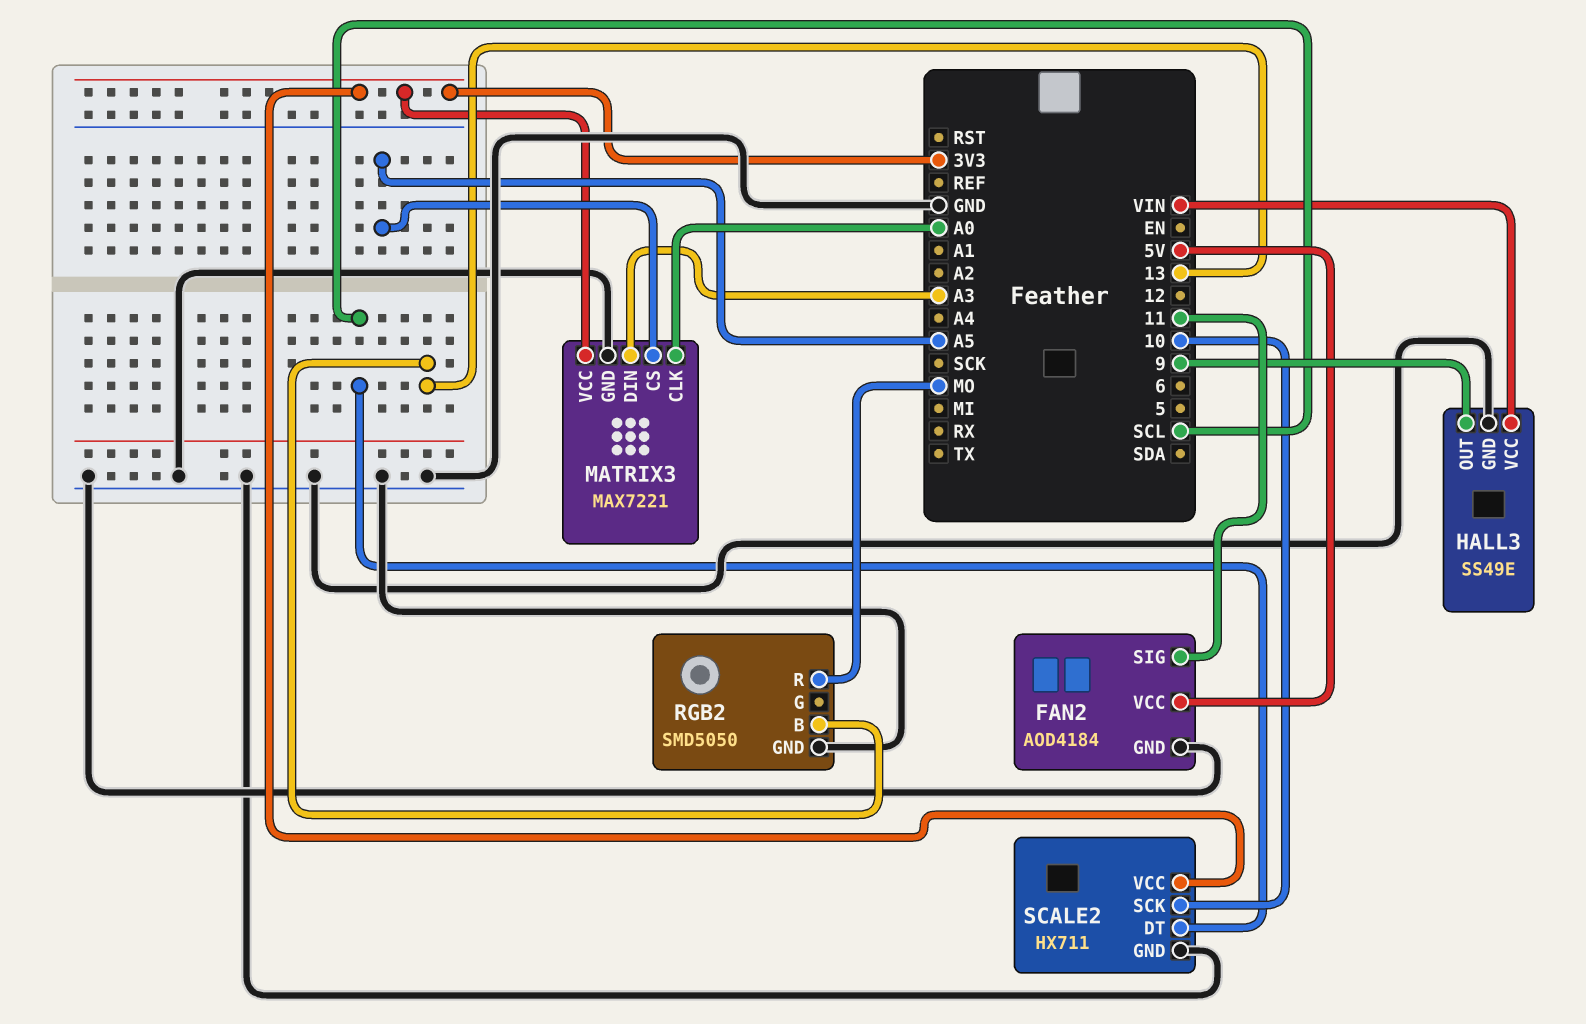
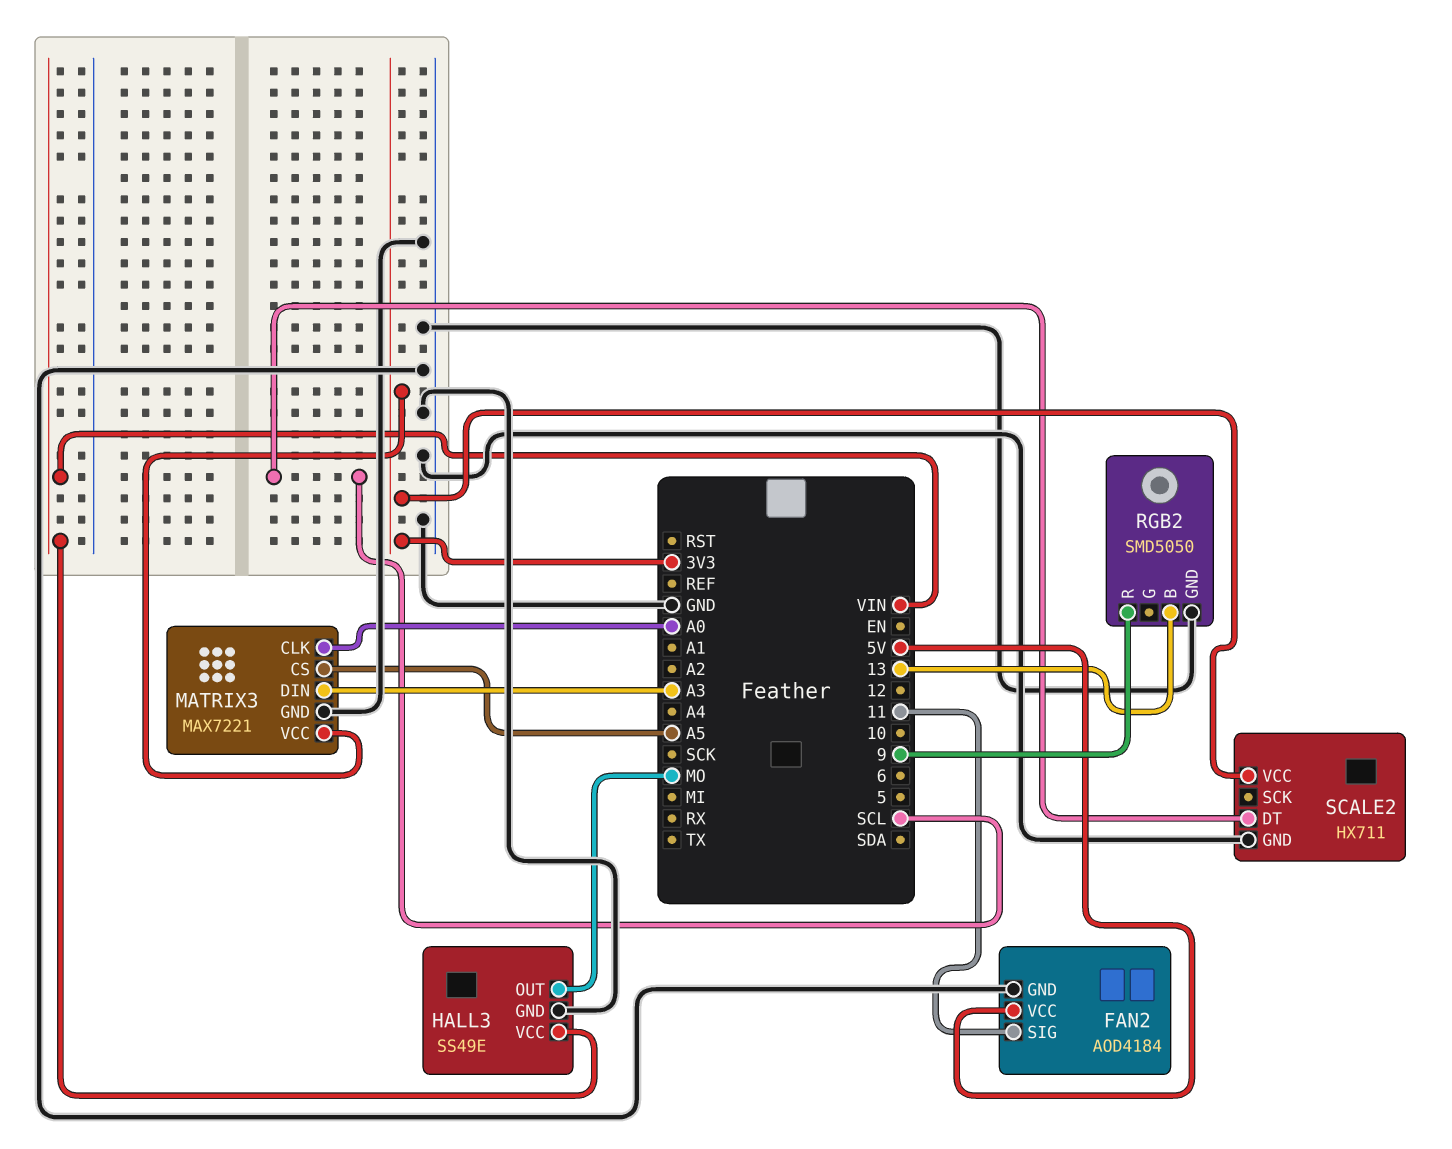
HALL3 pin OUT: 9 -> MO
RGB2 pin R: MO -> 9
SCALE2 pin SCK: 10 -> none

